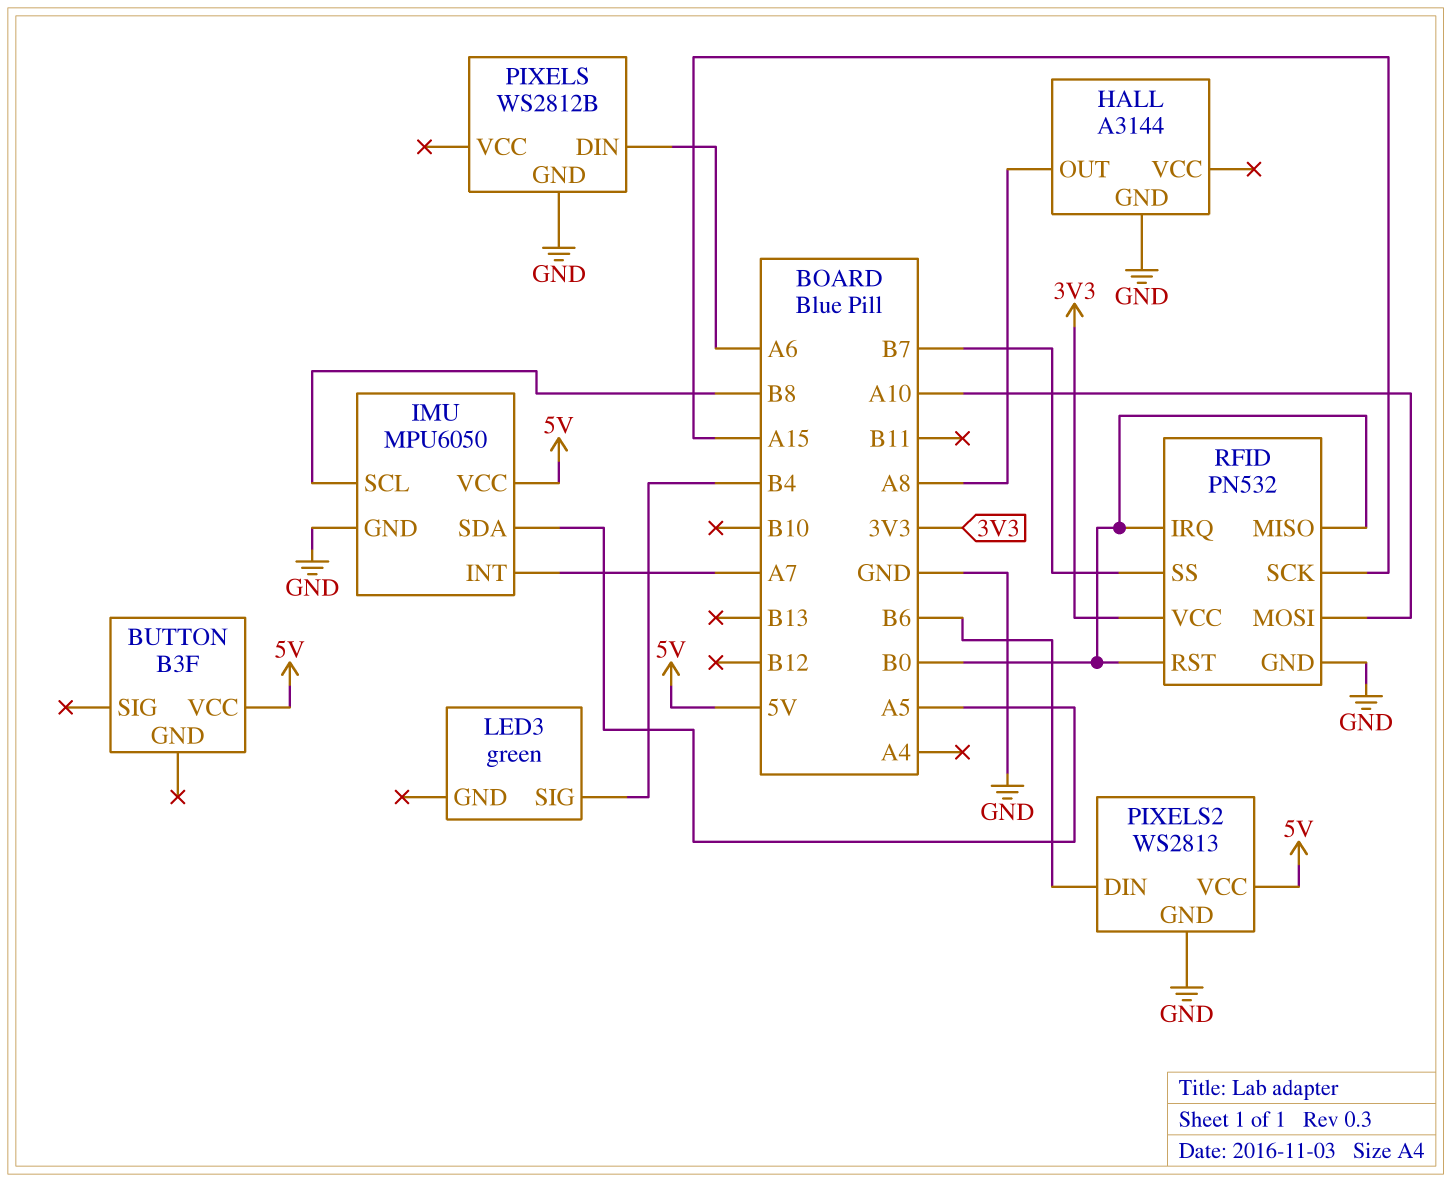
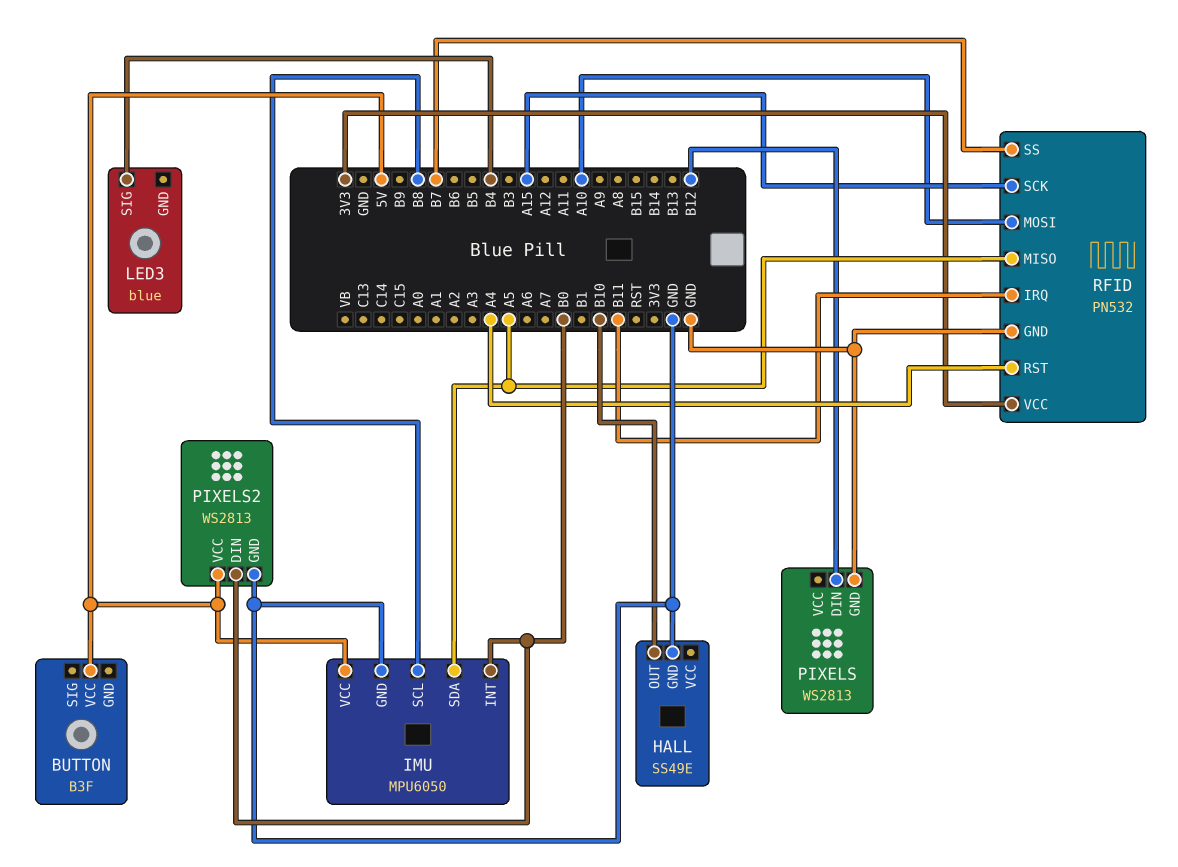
HALL: A3144 -> SS49E
HALL pin OUT: A8 -> B10
IMU pin INT: A7 -> B0
LED3: green -> blue
PIXELS: WS2812B -> WS2813
PIXELS pin DIN: A6 -> B12
PIXELS2 pin DIN: B6 -> B0
RFID pin IRQ: B0 -> B11
RFID pin MISO: B0 -> A5
RFID pin RST: B0 -> A4

